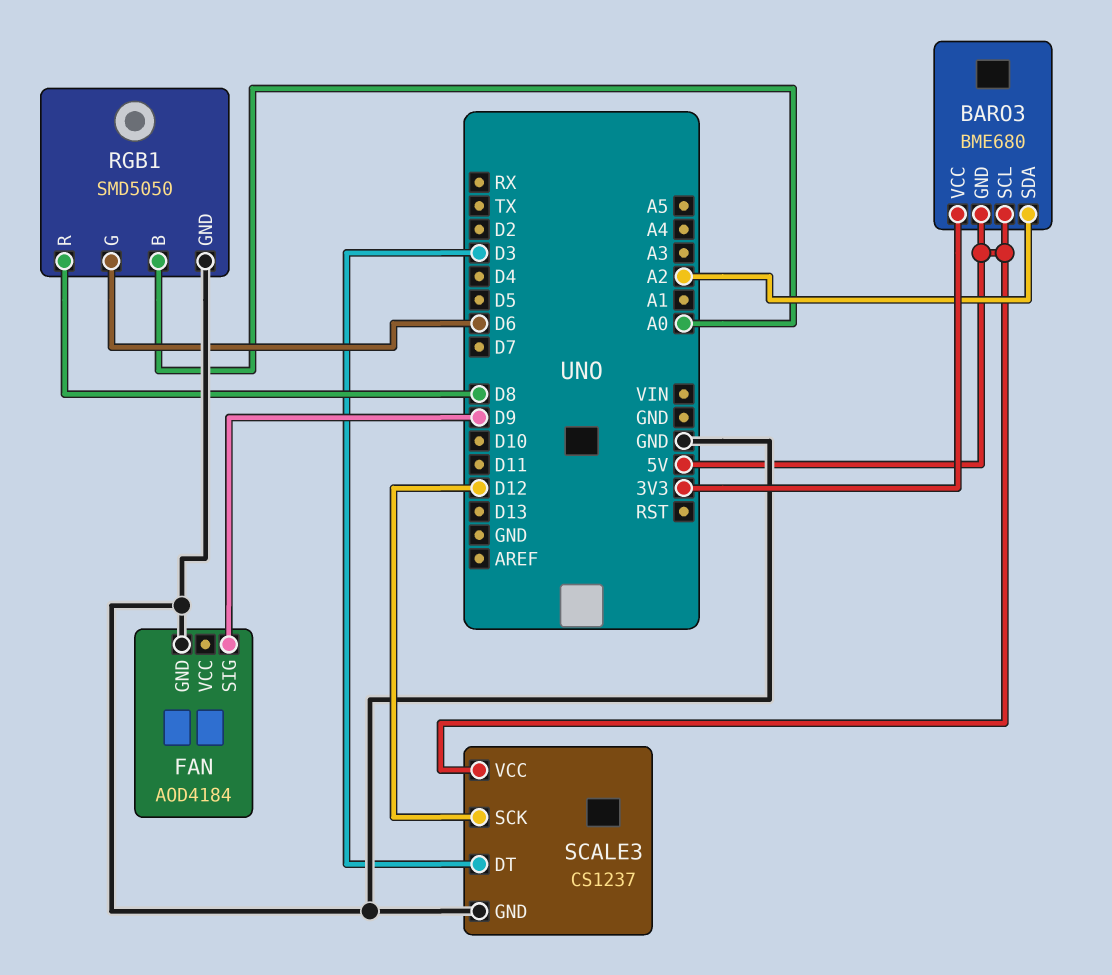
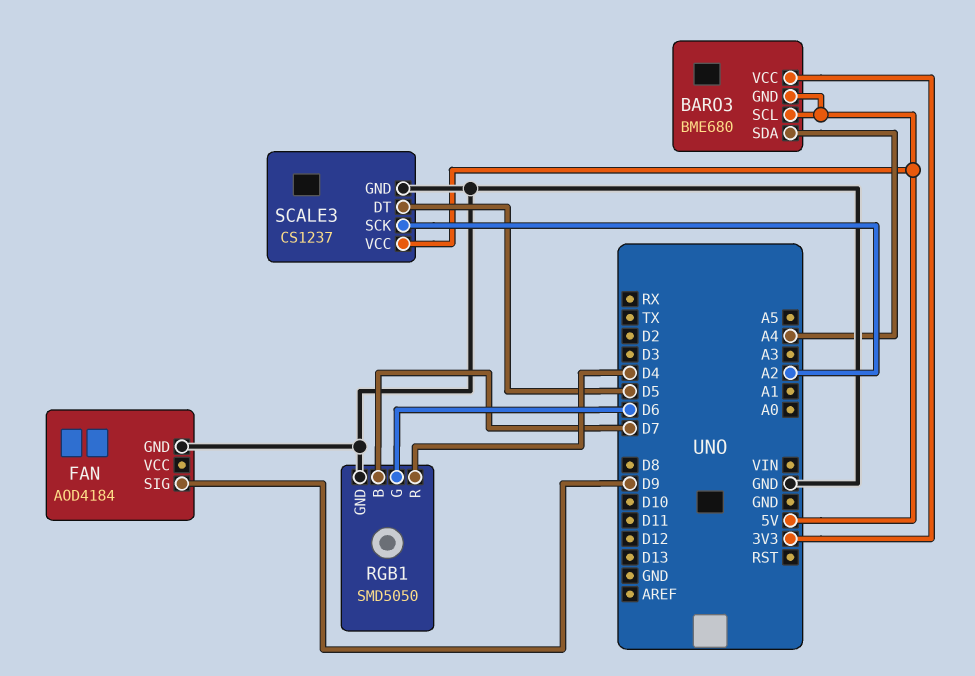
BARO3 pin SDA: A2 -> A4
RGB1 pin B: A0 -> D7
RGB1 pin R: D8 -> D4
SCALE3 pin DT: D3 -> D5
SCALE3 pin SCK: D12 -> A2

